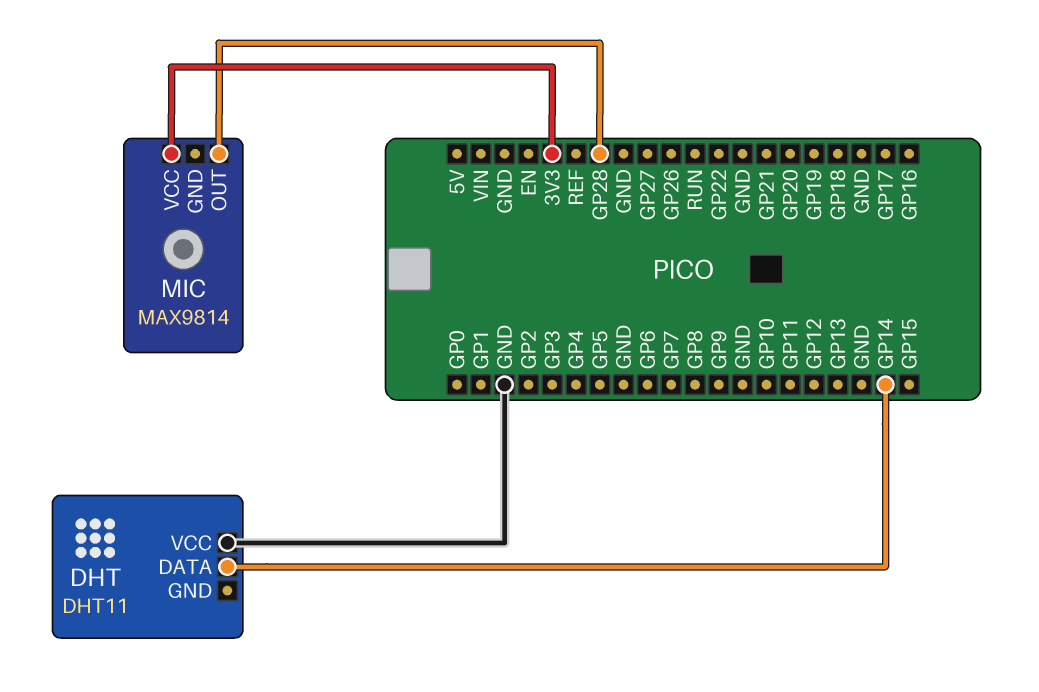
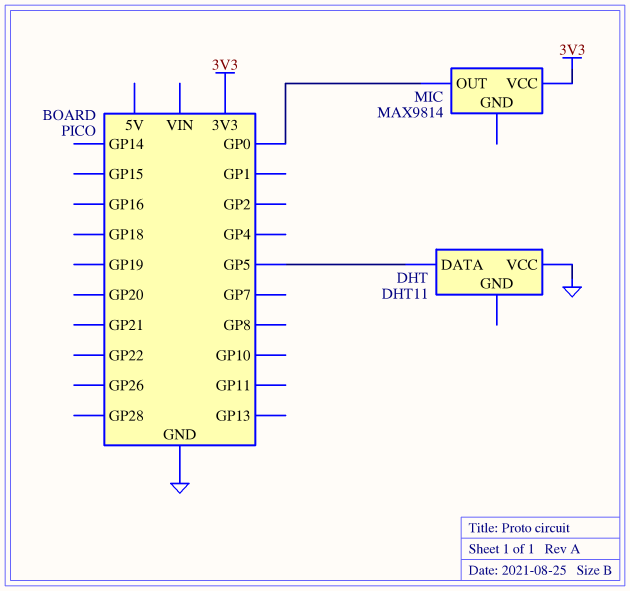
DHT pin DATA: GP14 -> GP5
MIC pin OUT: GP28 -> GP0

